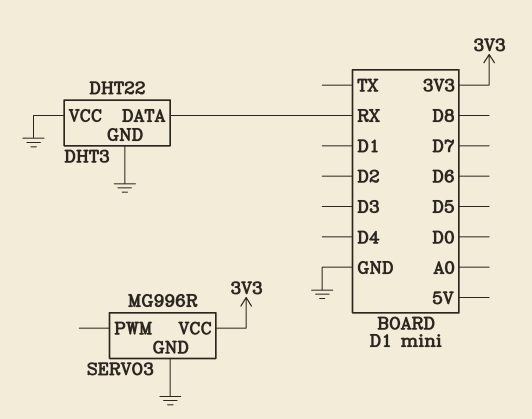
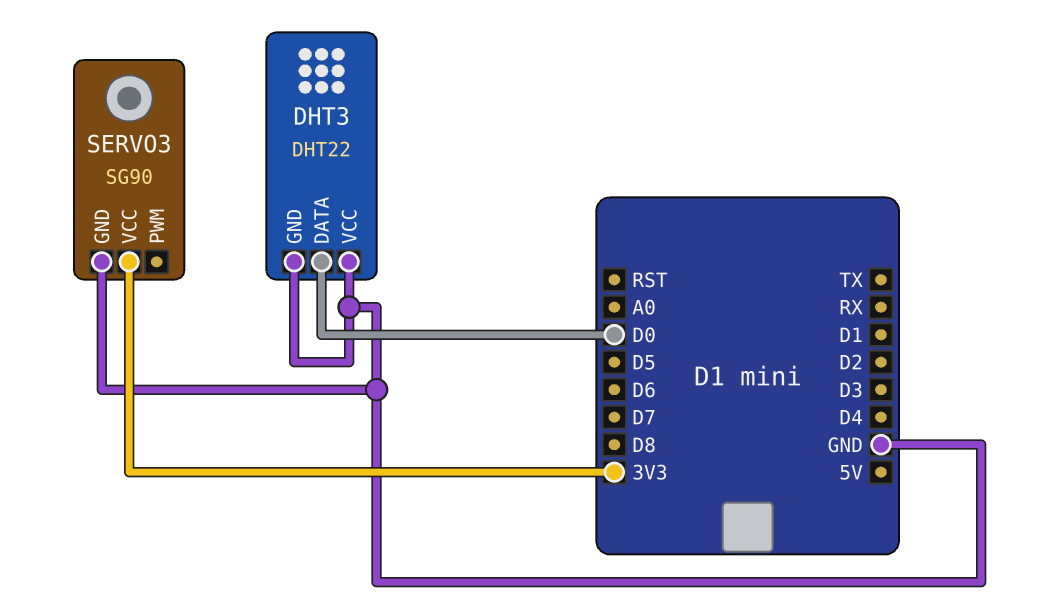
DHT3 pin DATA: RX -> D0
SERVO3: MG996R -> SG90

